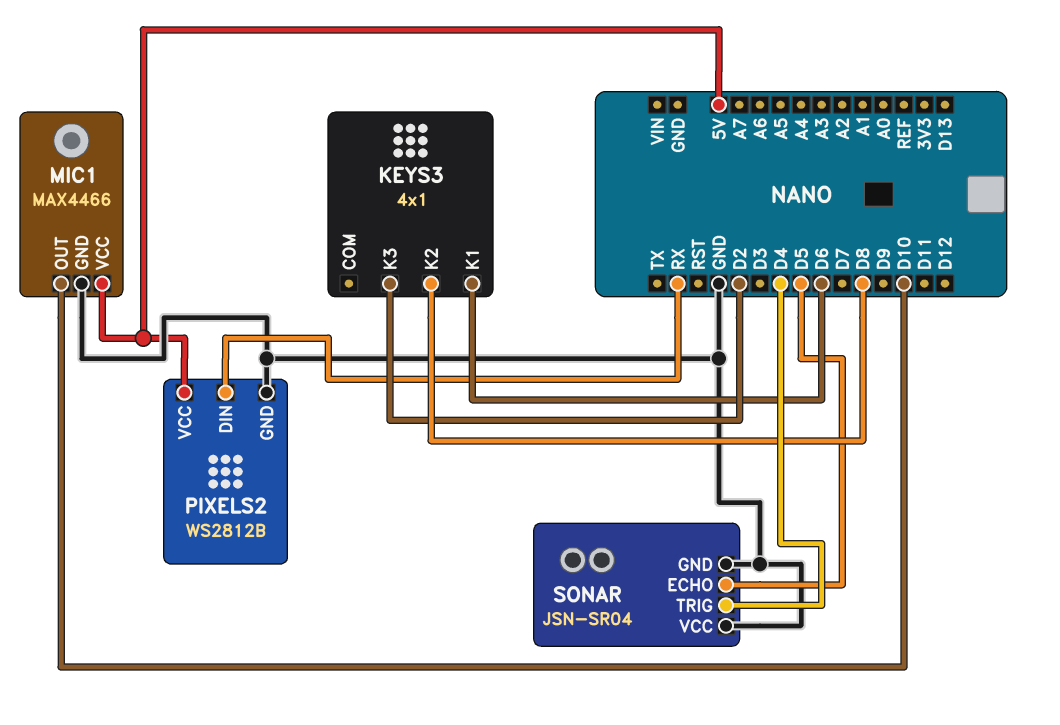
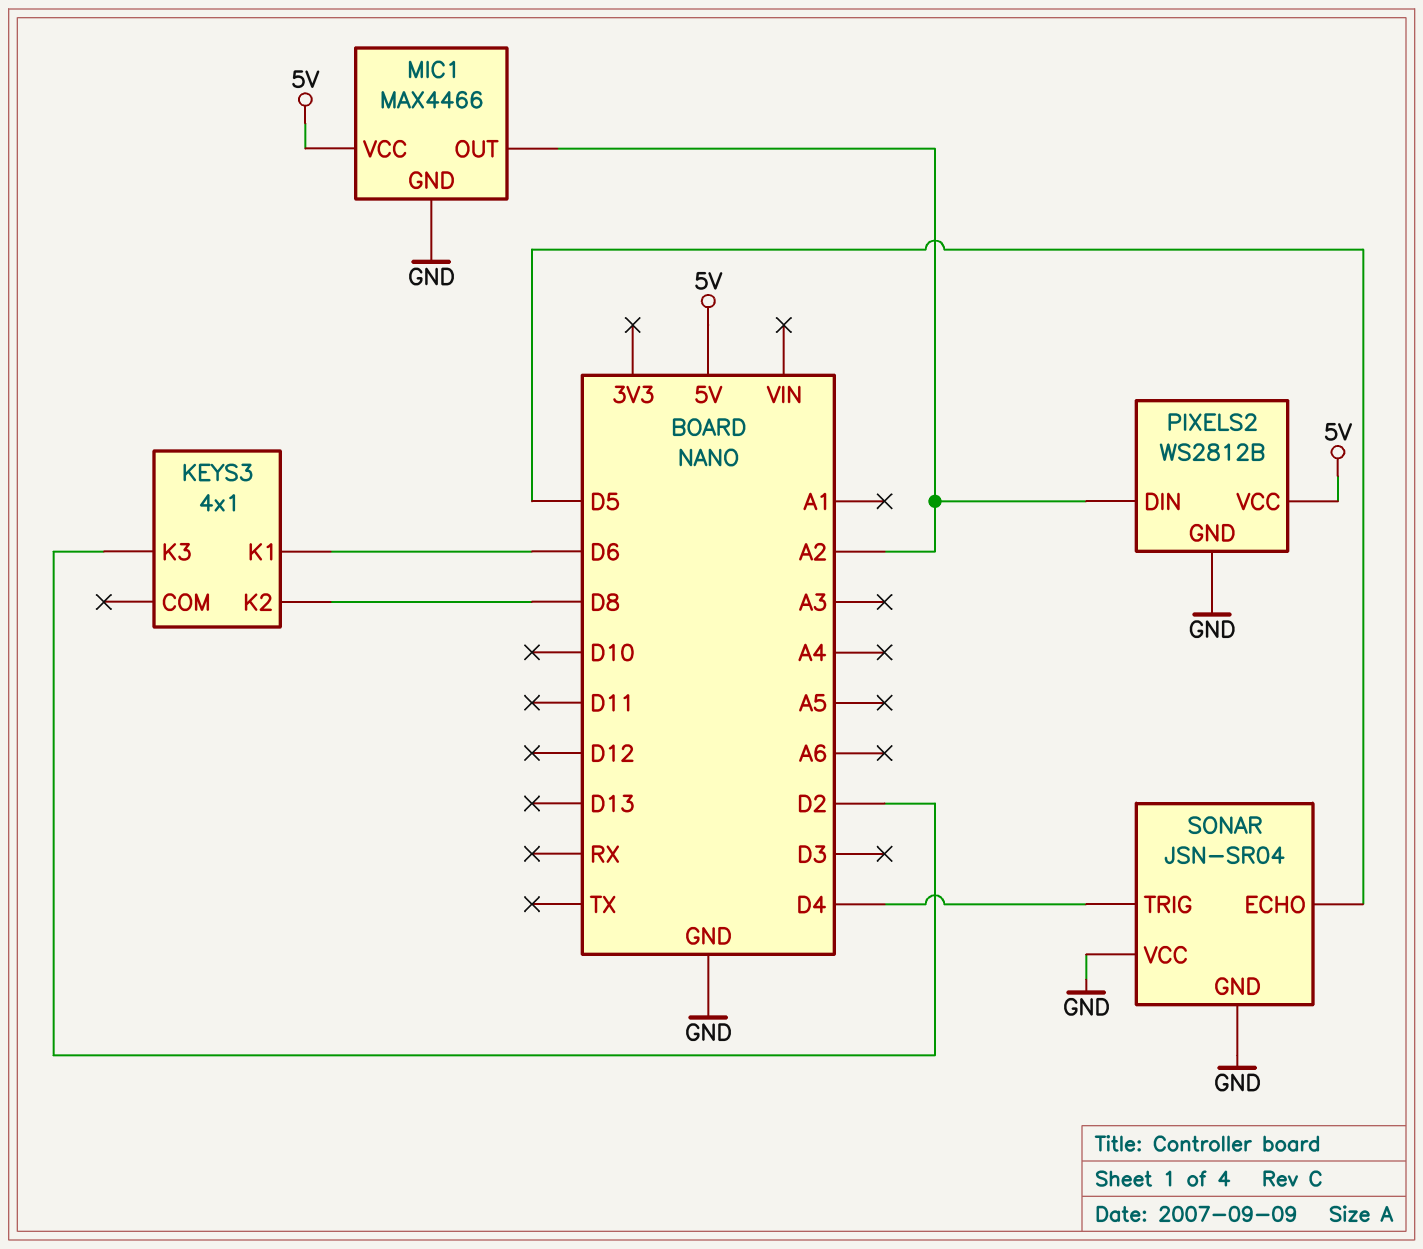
MIC1 pin OUT: D10 -> A2
PIXELS2 pin DIN: RX -> A2

